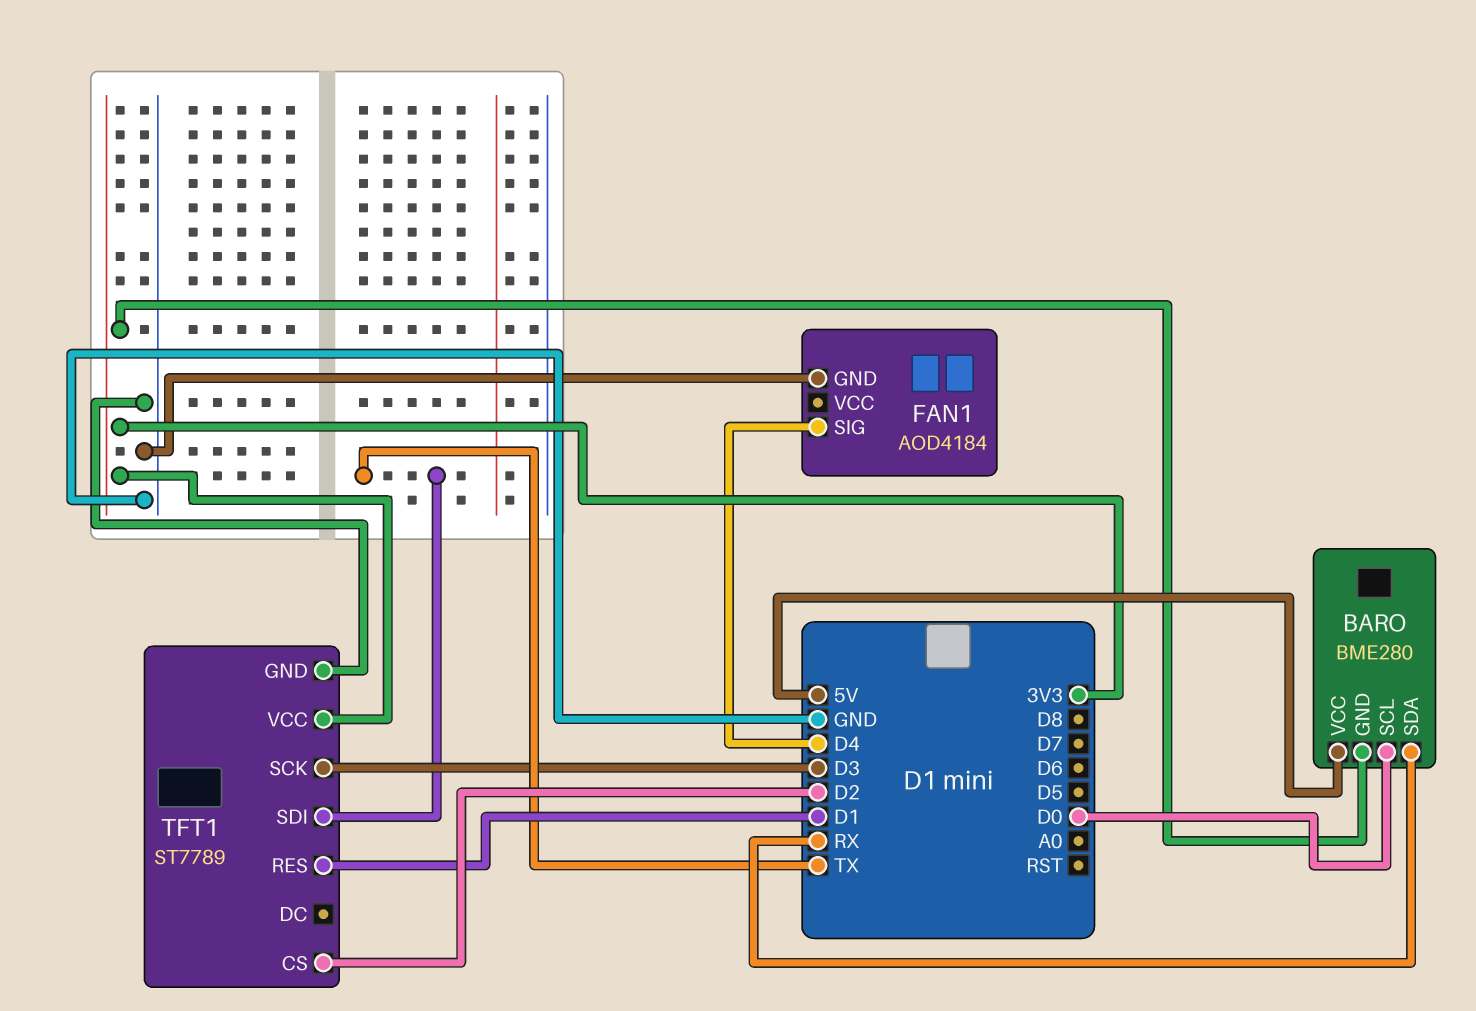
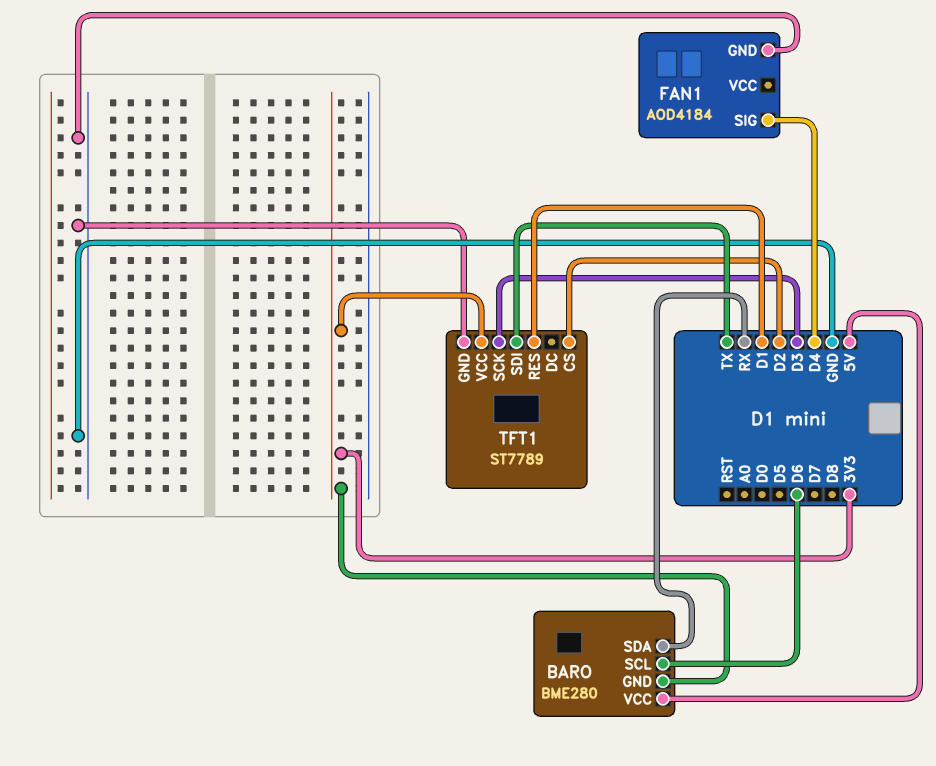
BARO pin SCL: D0 -> D6

